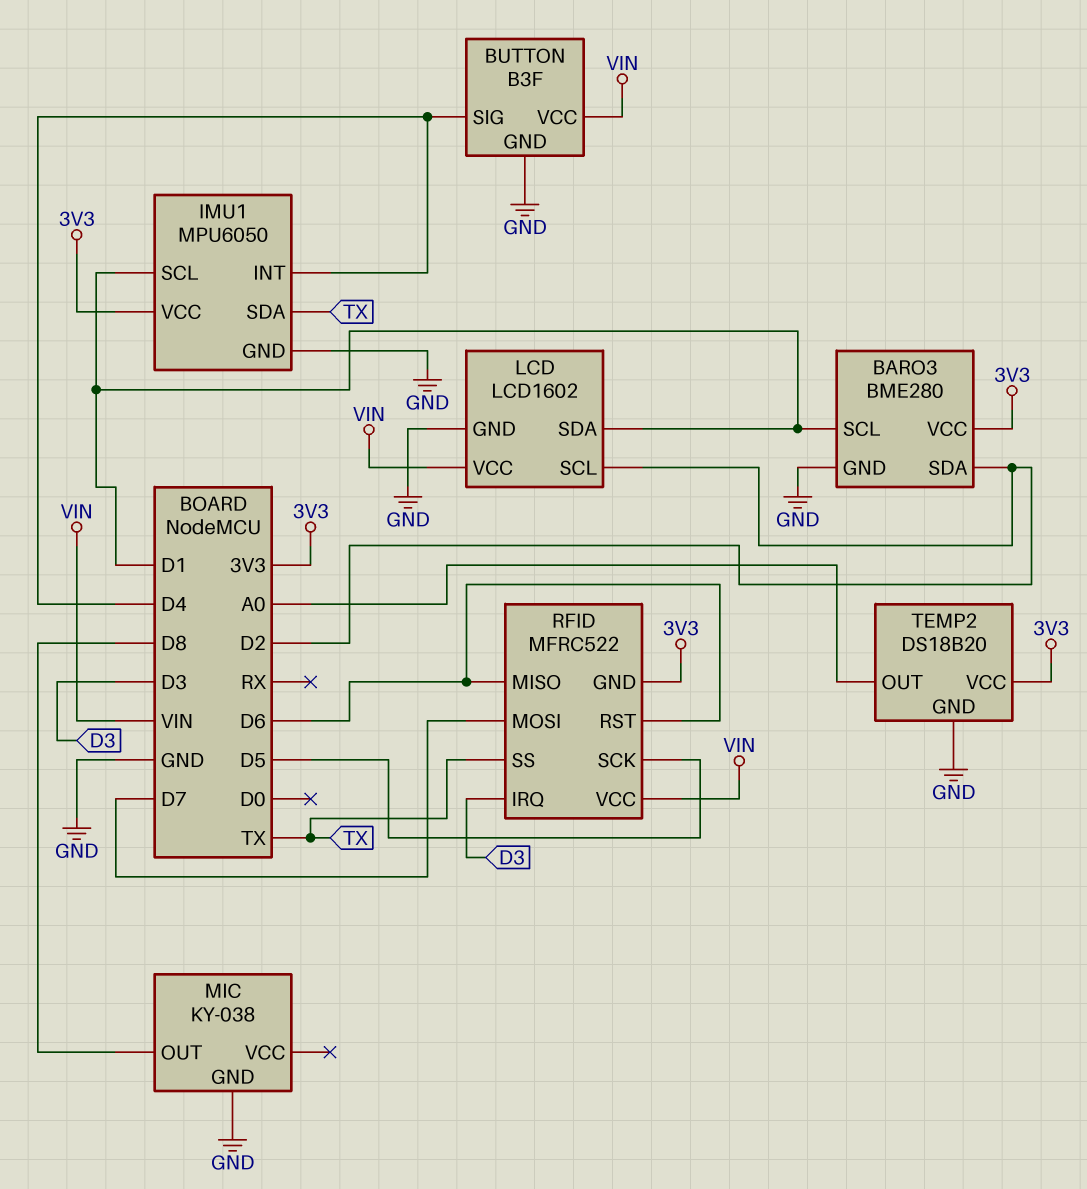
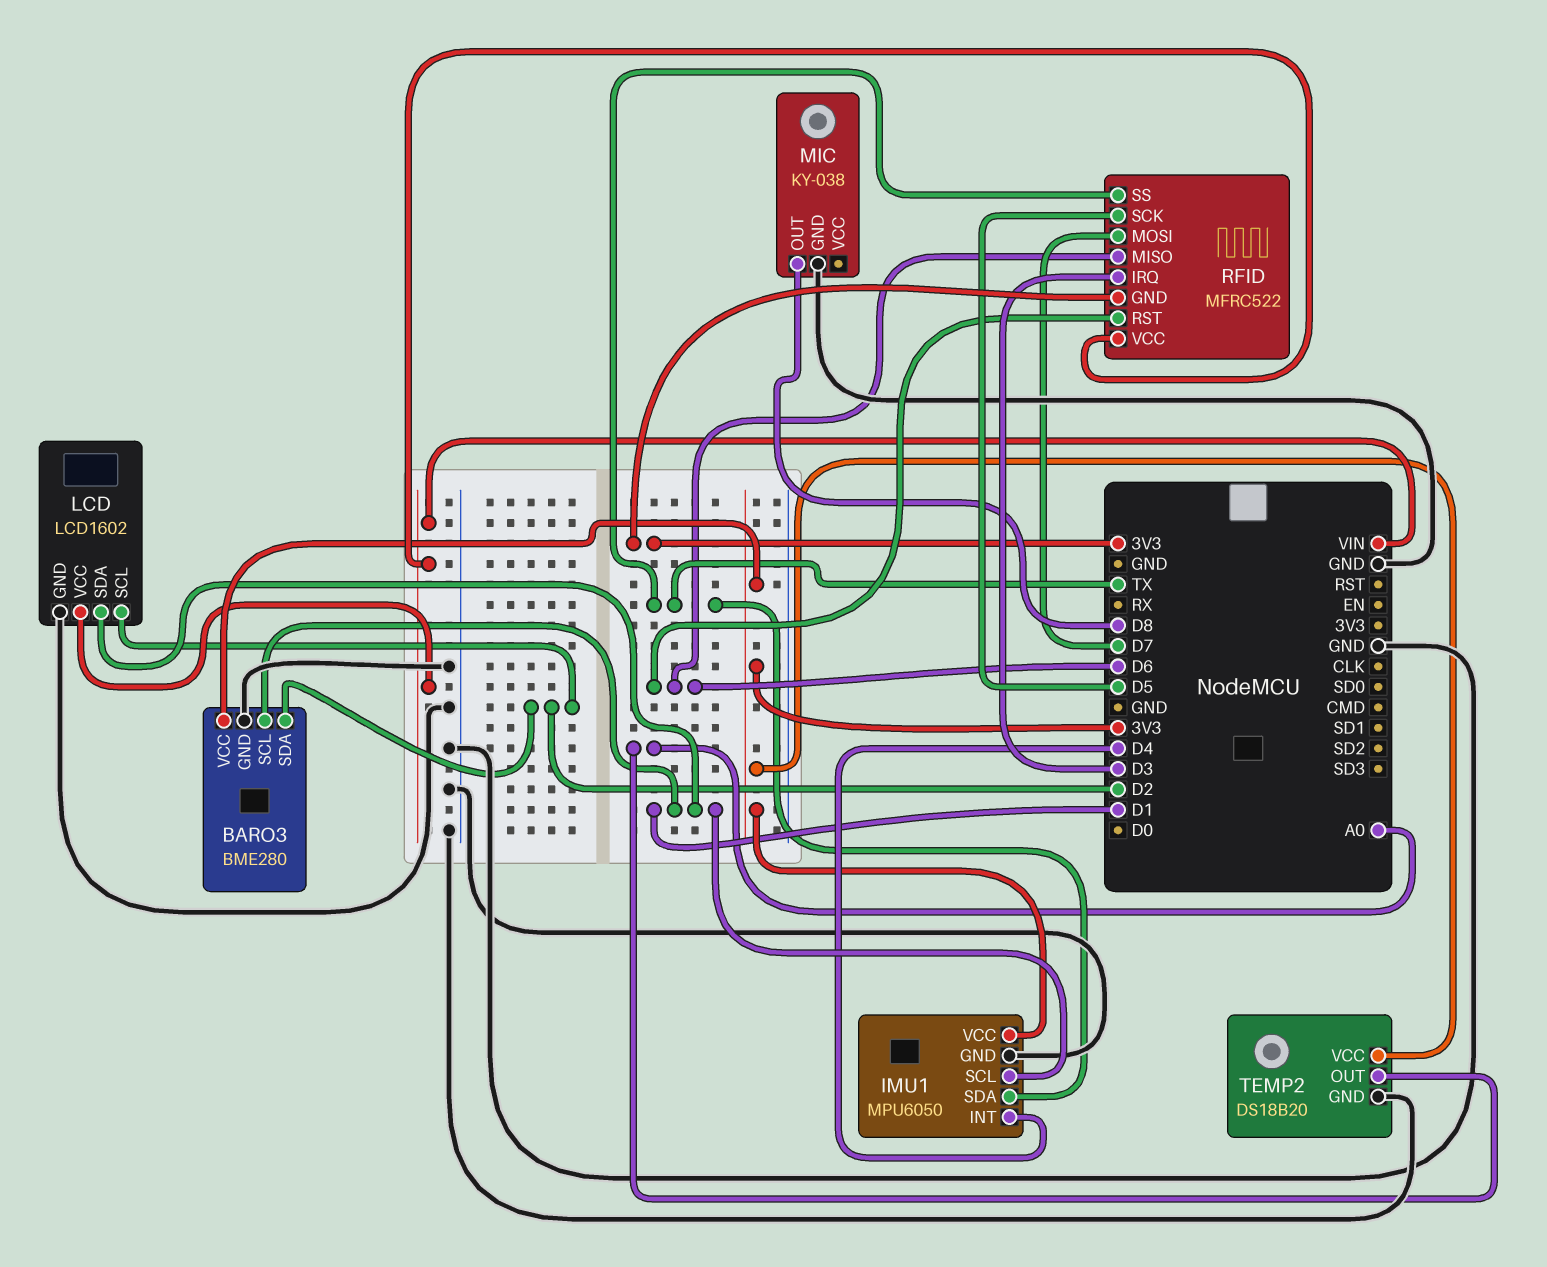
BUTTON: B3F -> none
BUTTON pin GND: GND -> none
BUTTON pin SIG: D4 -> none
BUTTON pin VCC: VIN -> none

